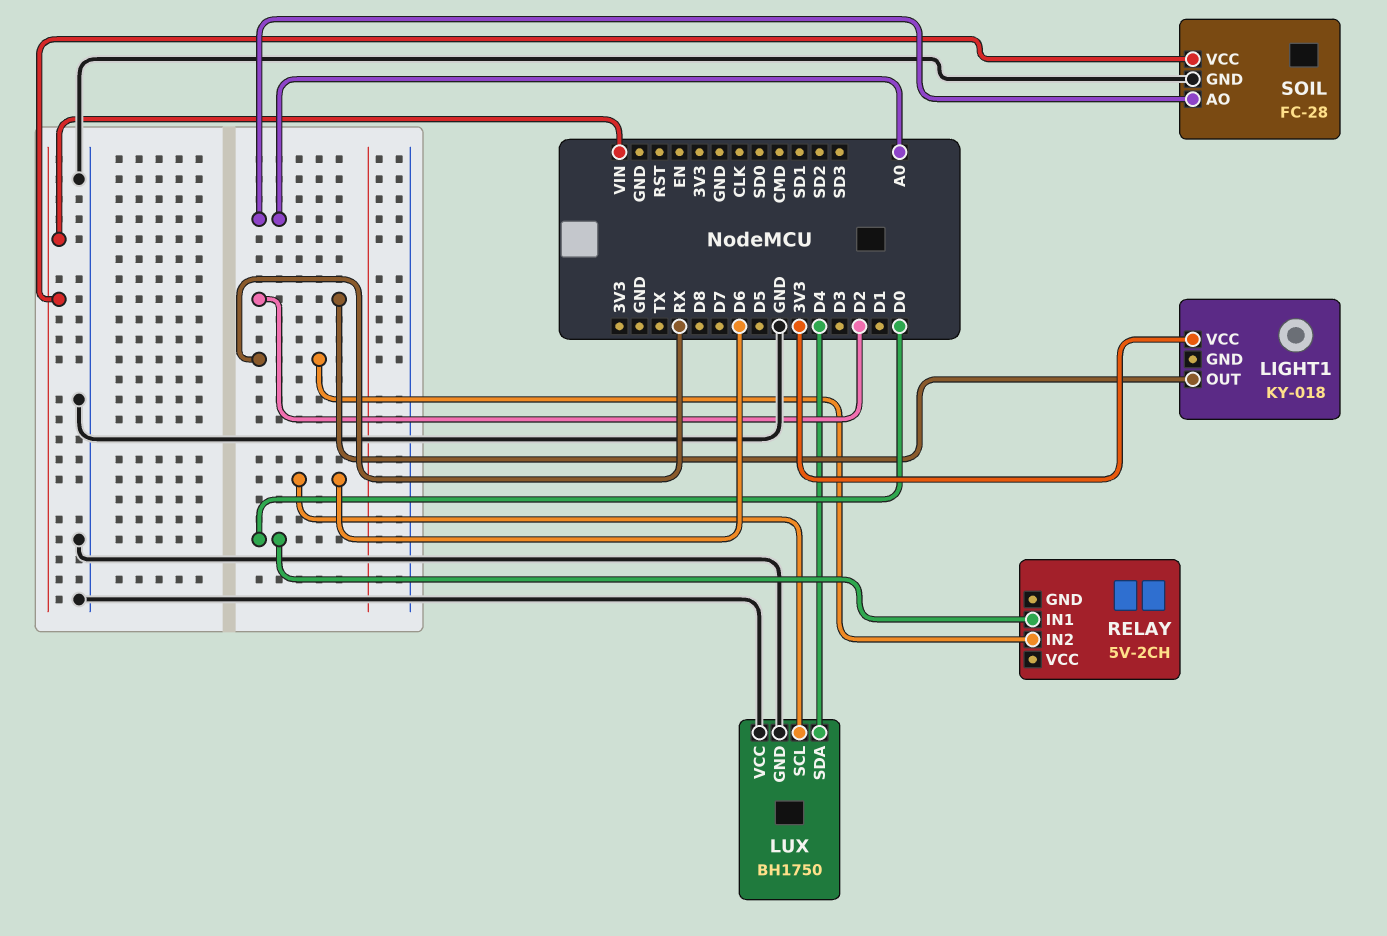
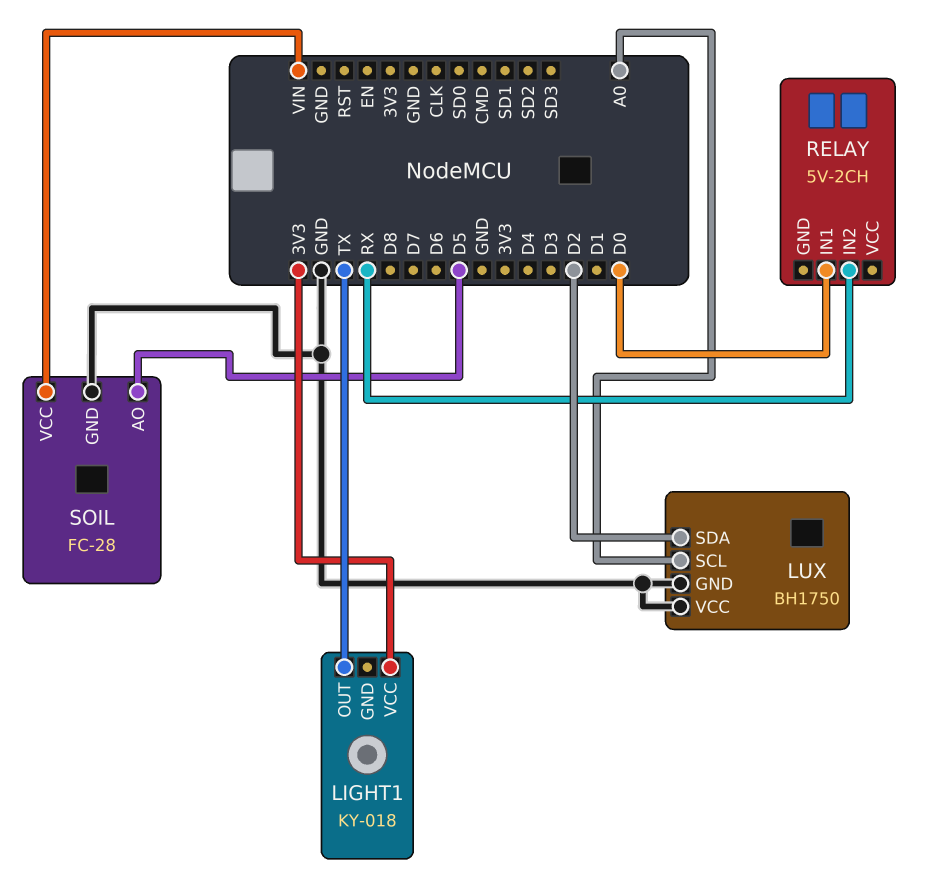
LIGHT1 pin OUT: D2 -> TX
LUX pin SCL: D6 -> A0
LUX pin SDA: D4 -> D2
SOIL pin AO: A0 -> D5

